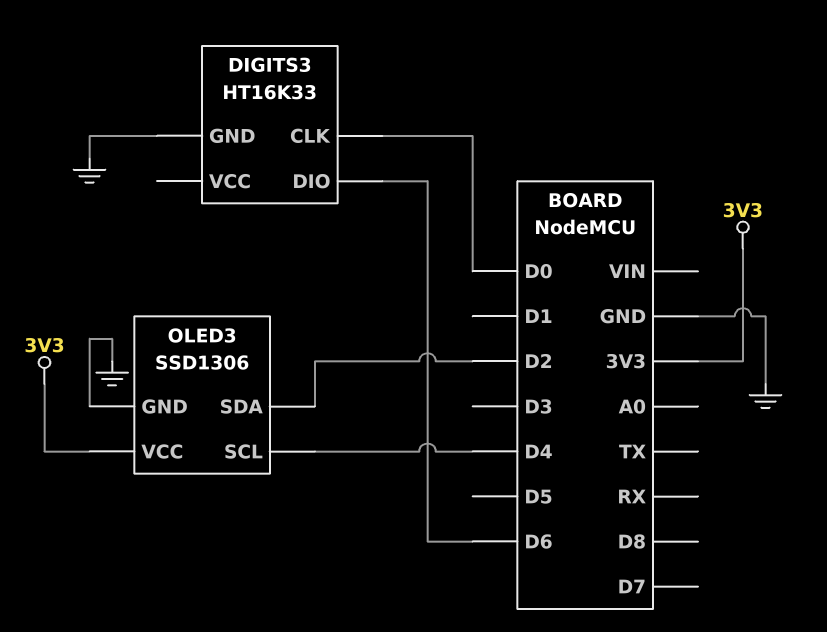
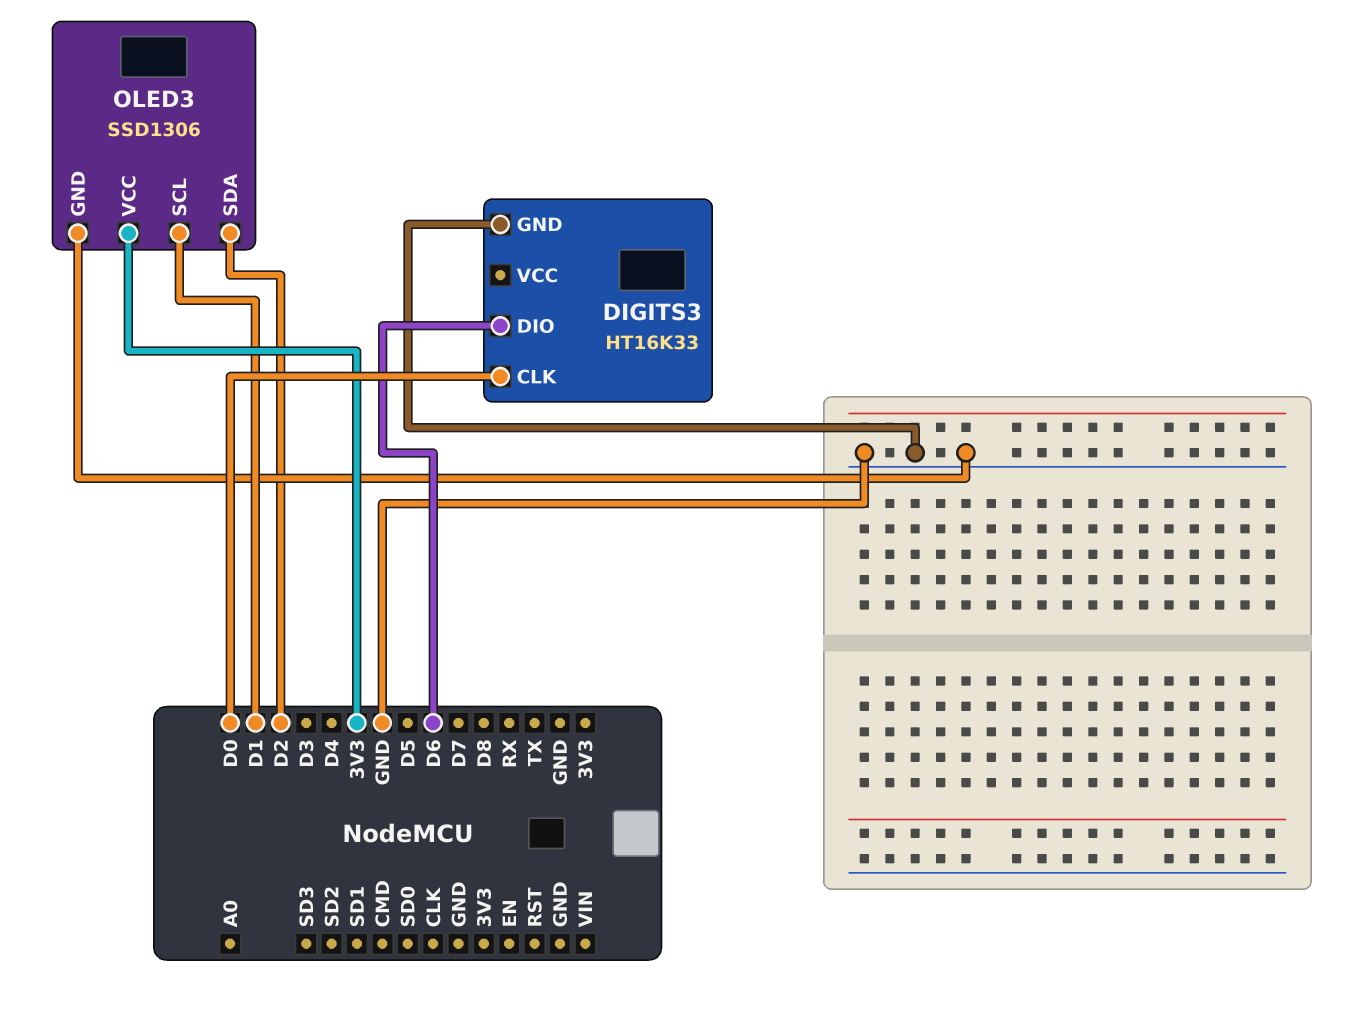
OLED3 pin SCL: D4 -> D1

